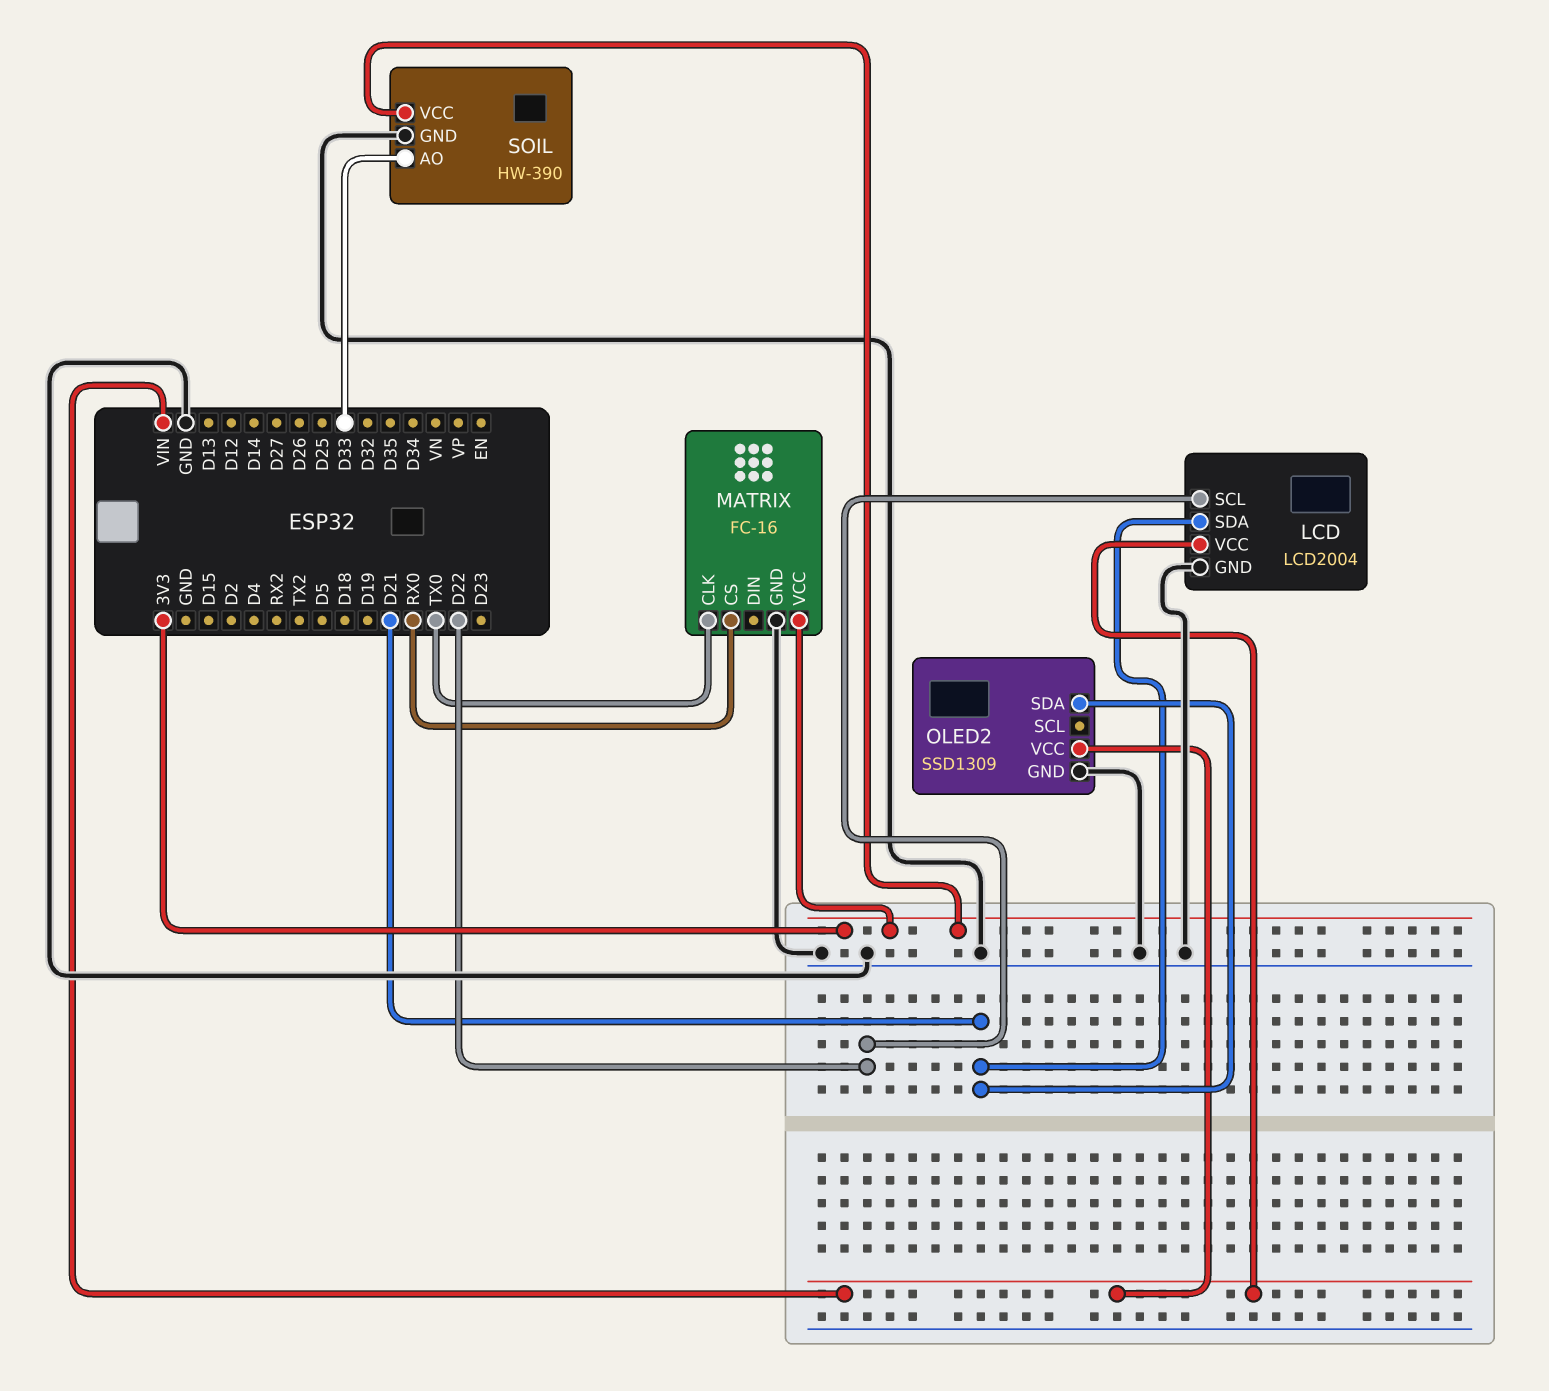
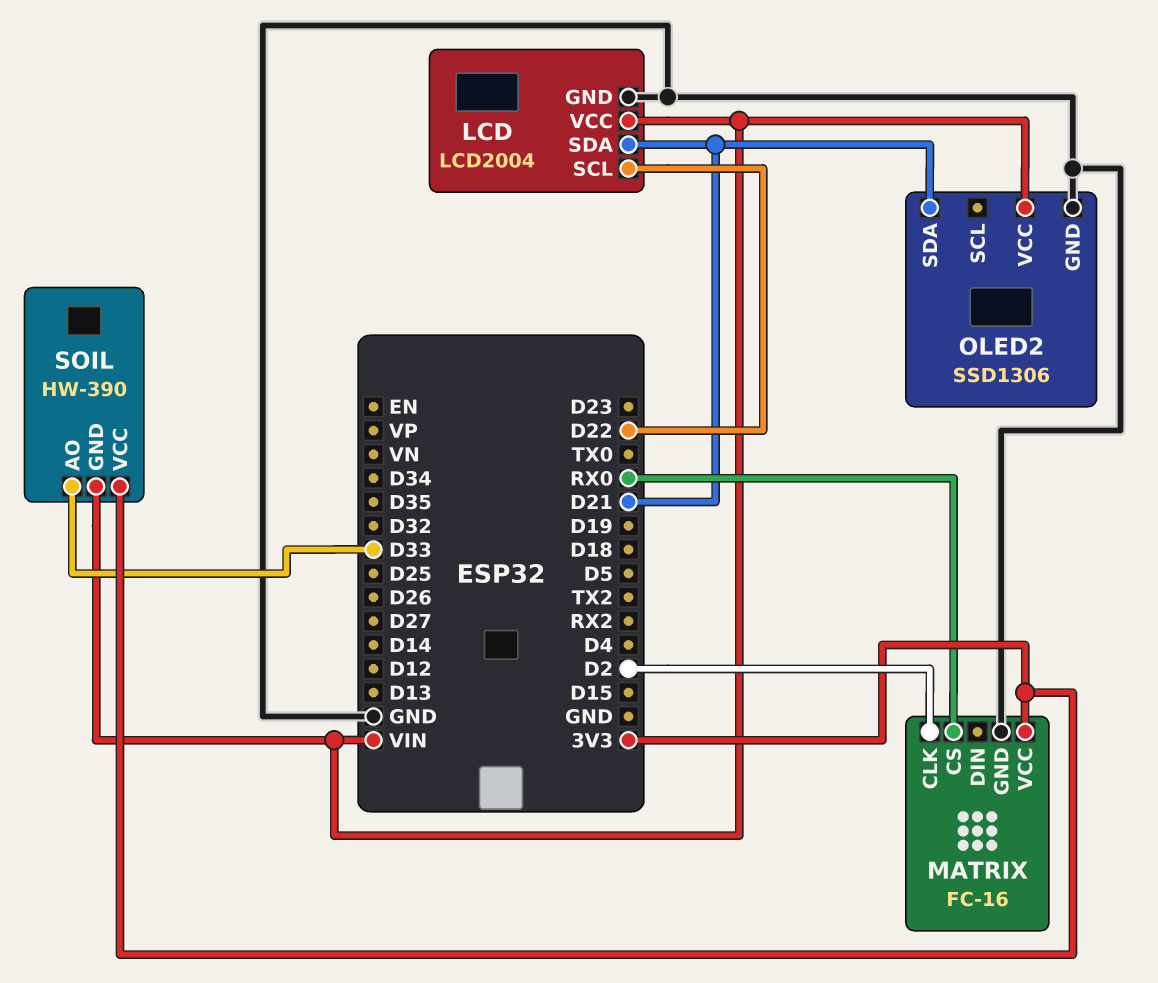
MATRIX pin CLK: TX0 -> D2
OLED2: SSD1309 -> SSD1306
SOIL pin GND: GND -> VIN

